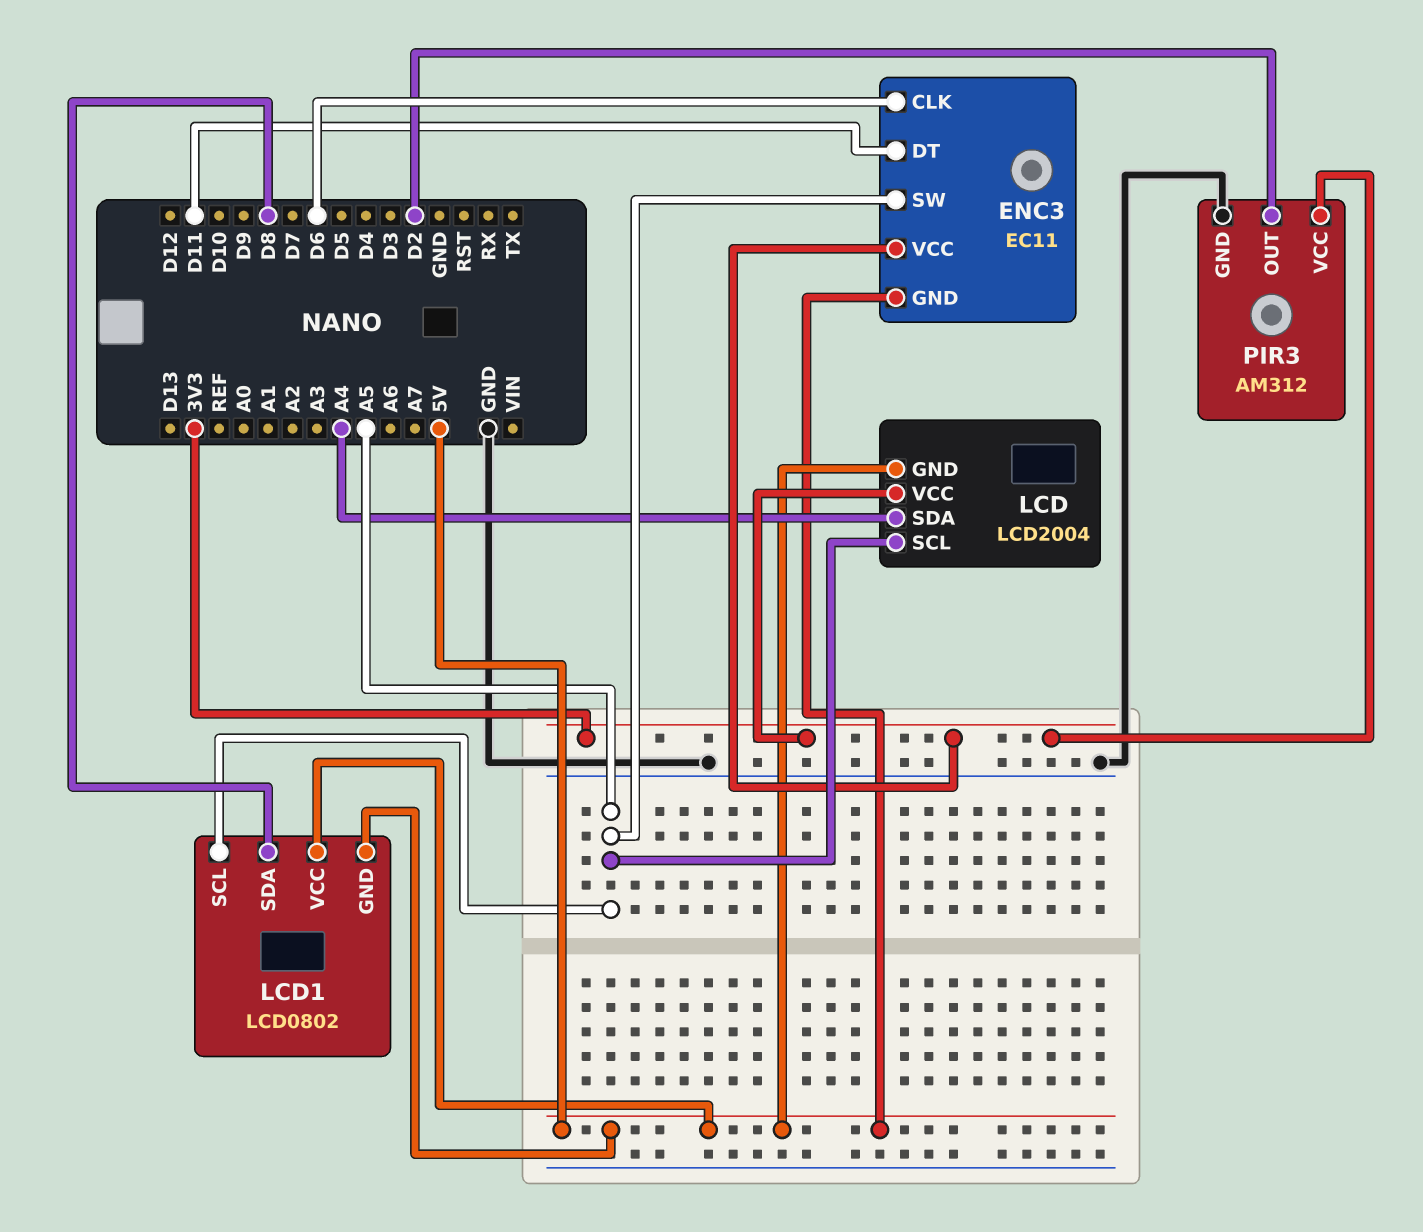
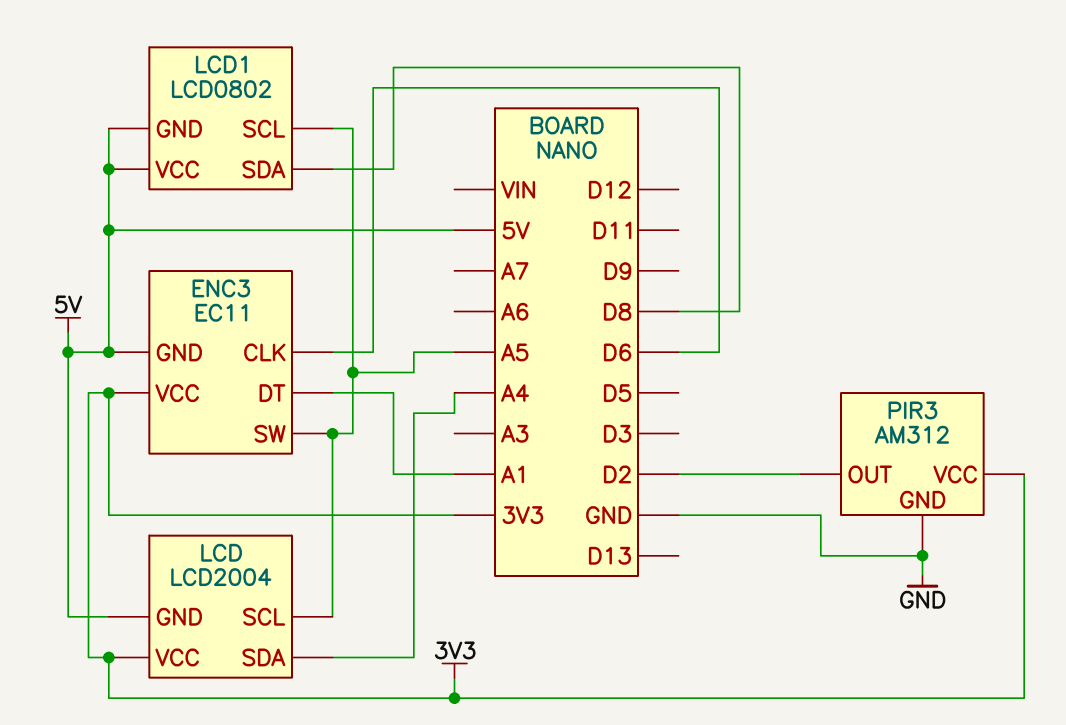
ENC3 pin DT: D11 -> A1

